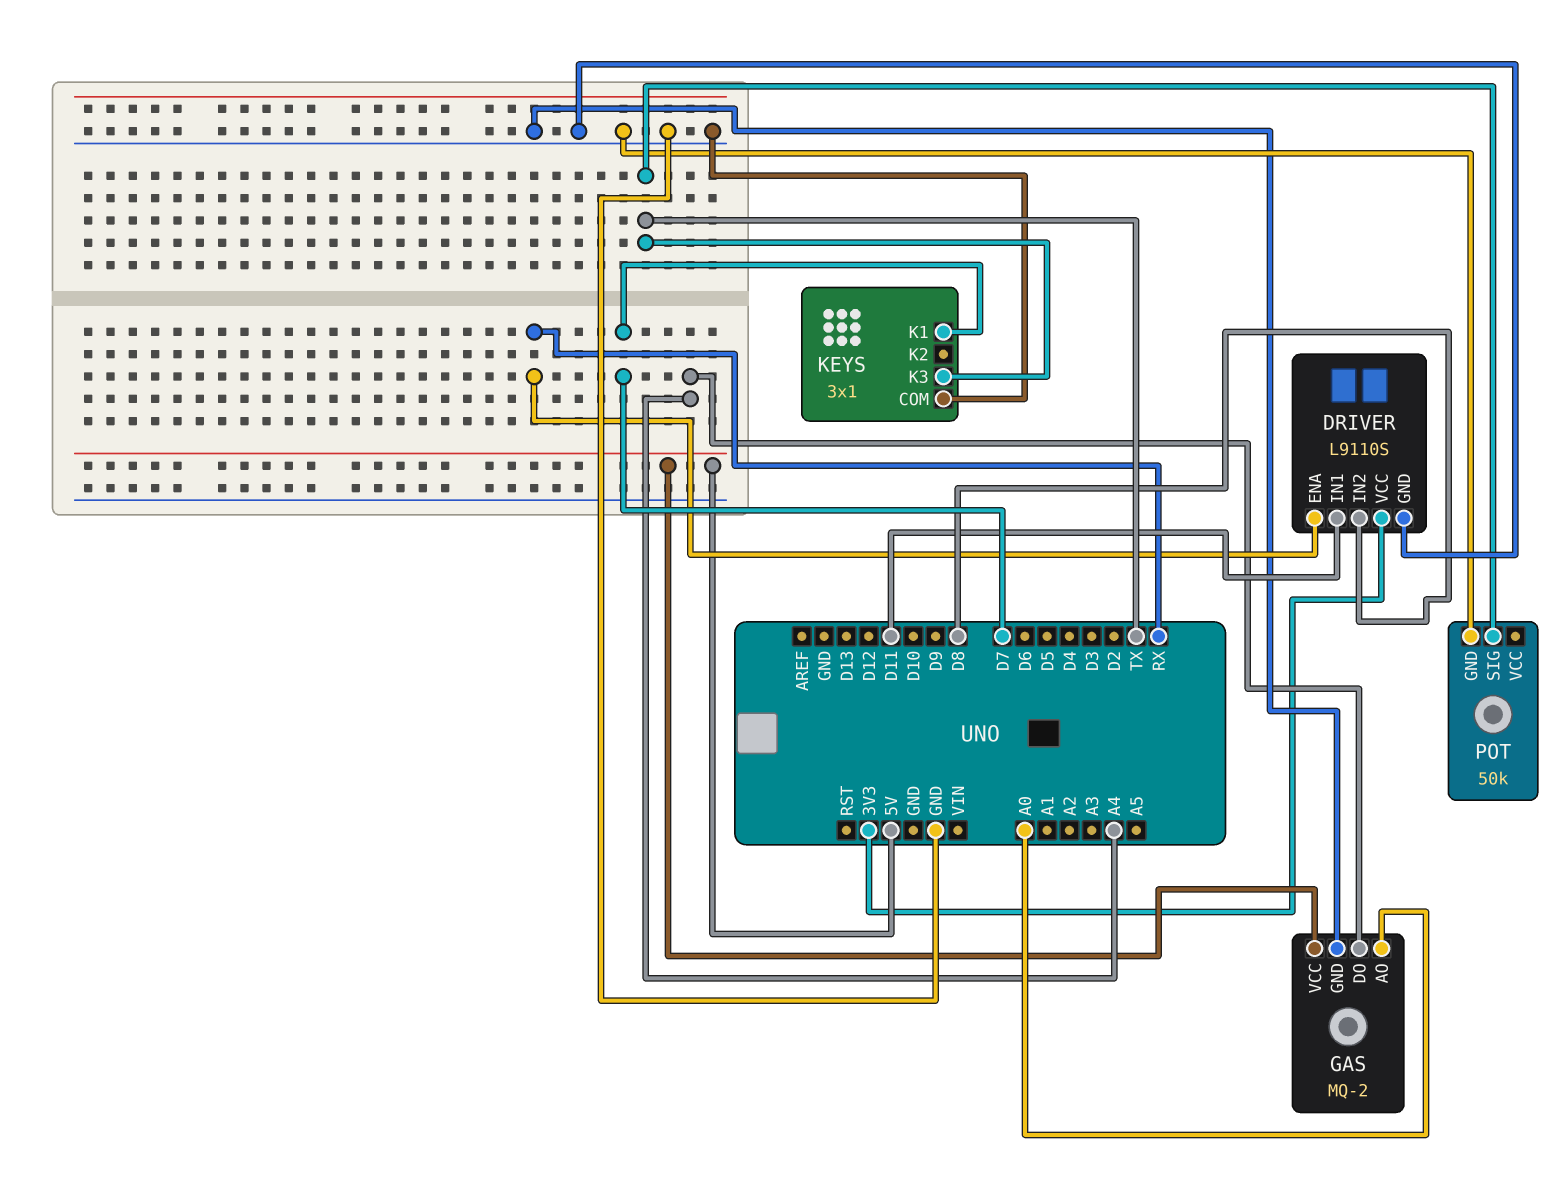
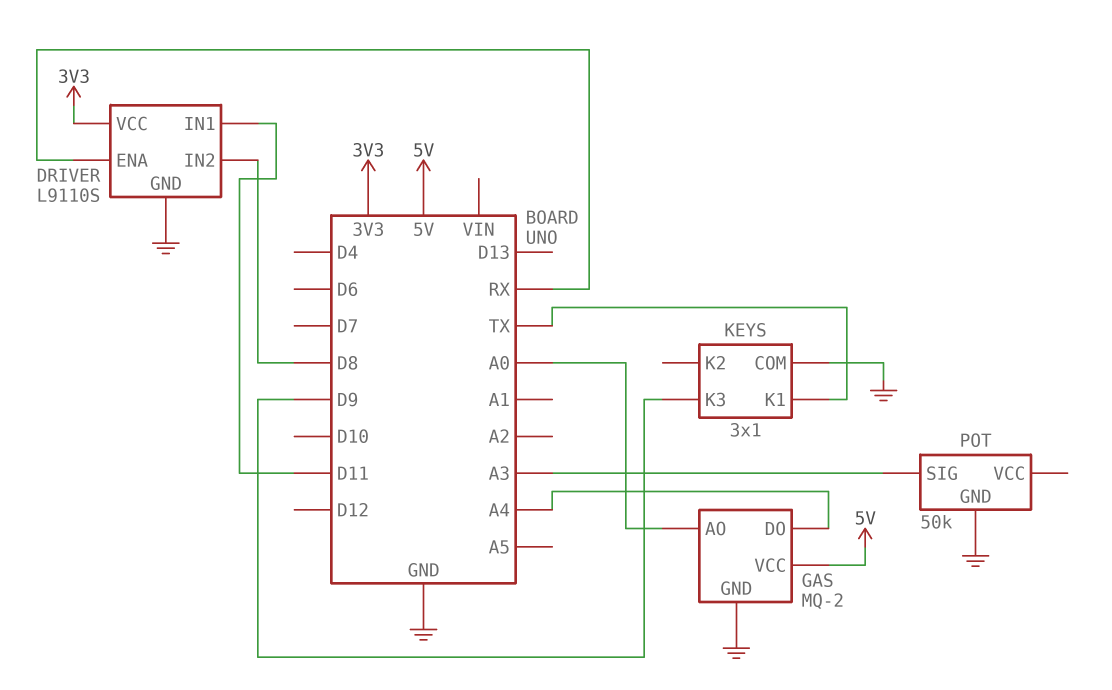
KEYS pin K1: D7 -> TX
KEYS pin K3: TX -> D9
POT pin SIG: TX -> A3

